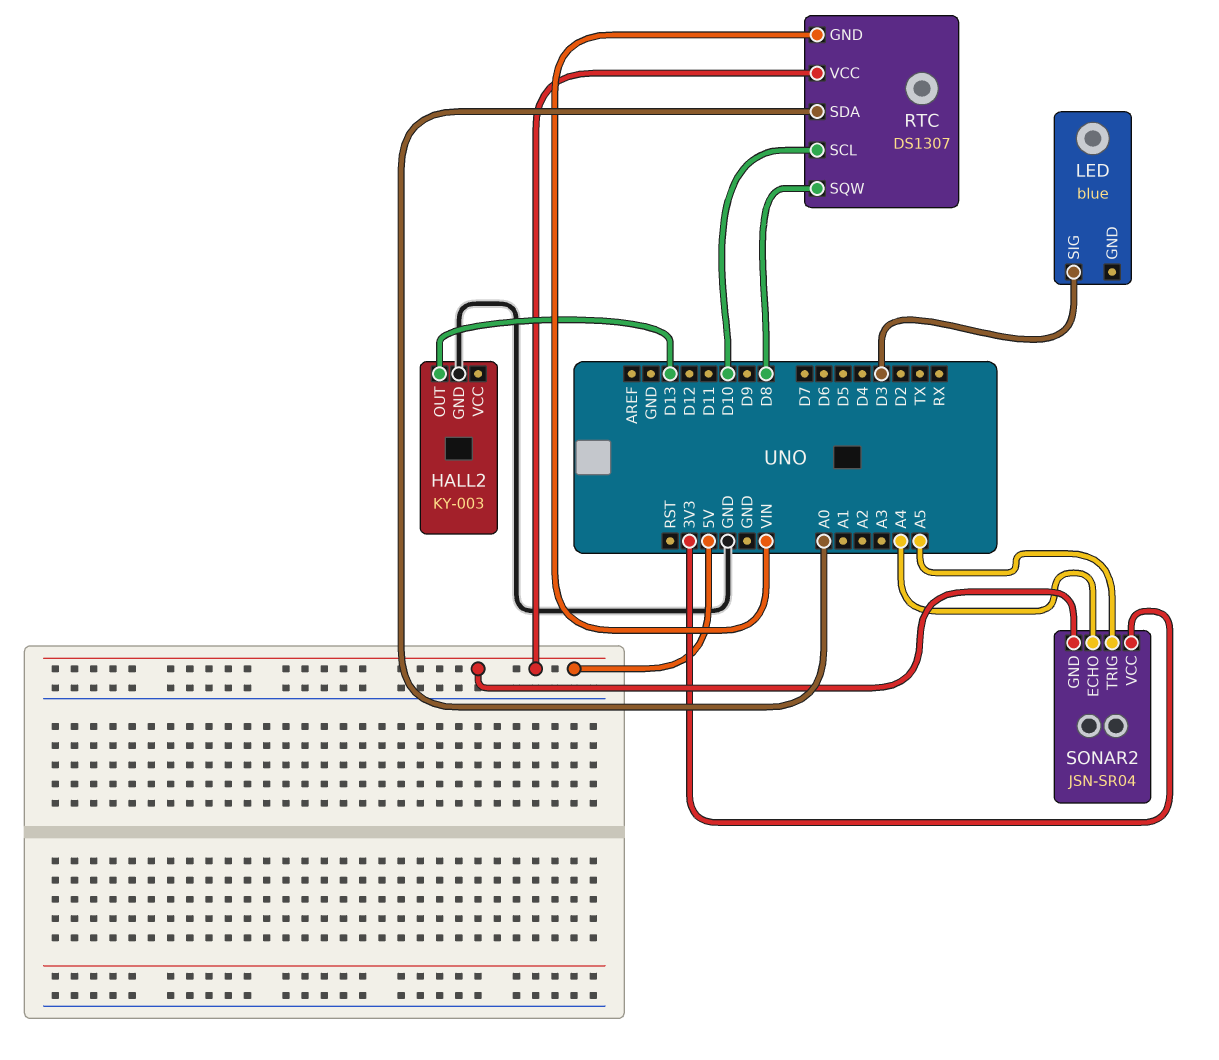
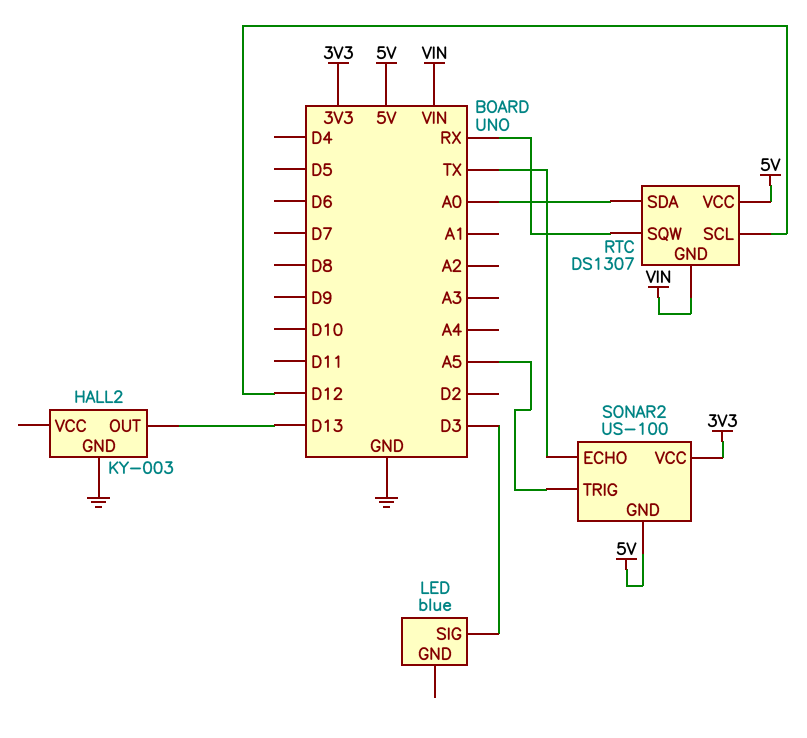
RTC pin SCL: D10 -> D12
RTC pin SQW: D8 -> RX
SONAR2: JSN-SR04 -> US-100
SONAR2 pin ECHO: A4 -> TX

